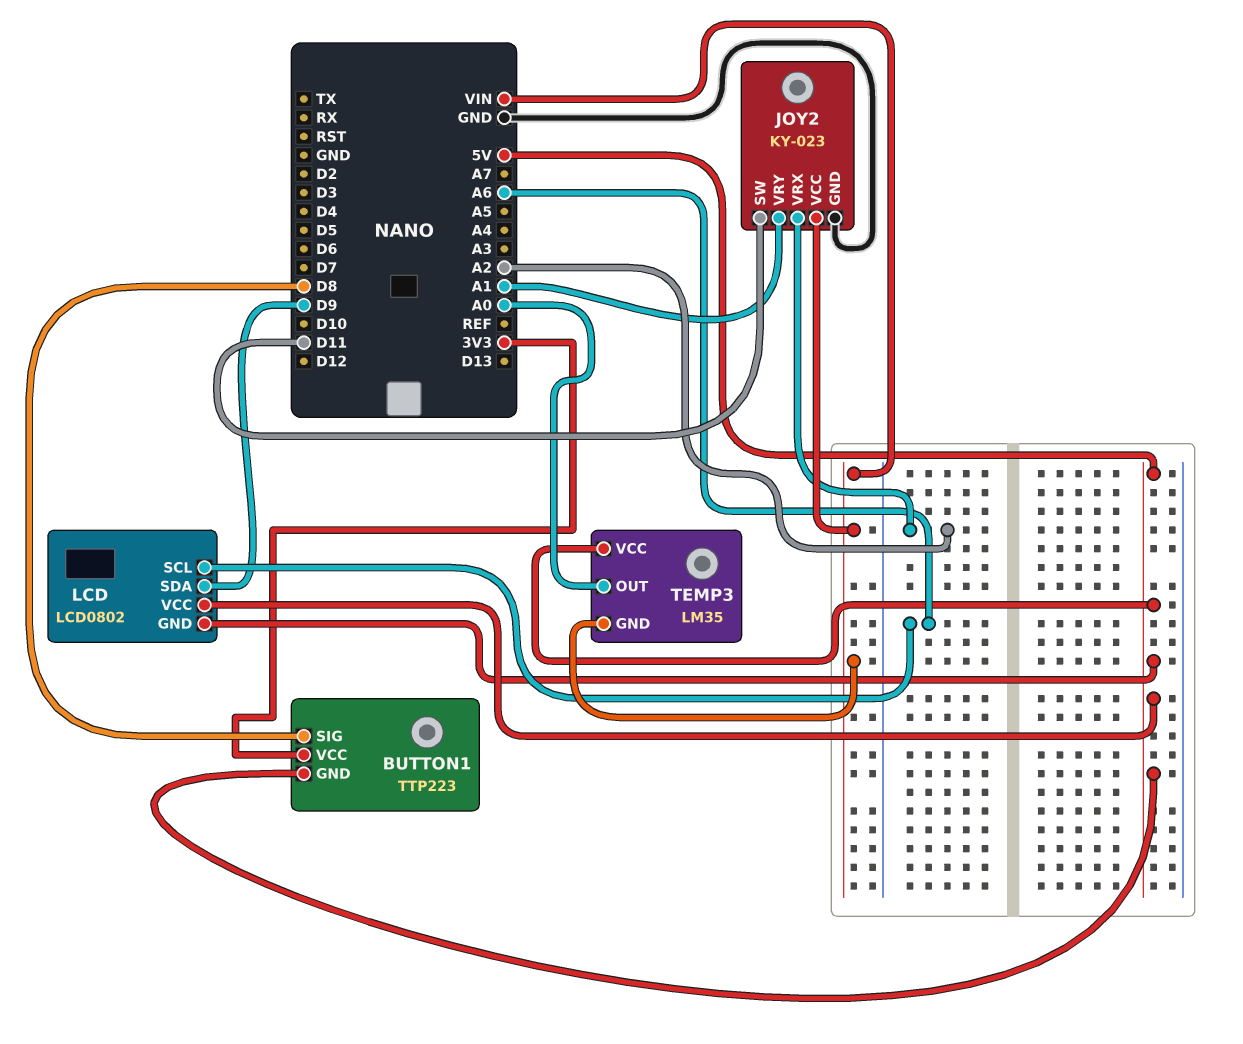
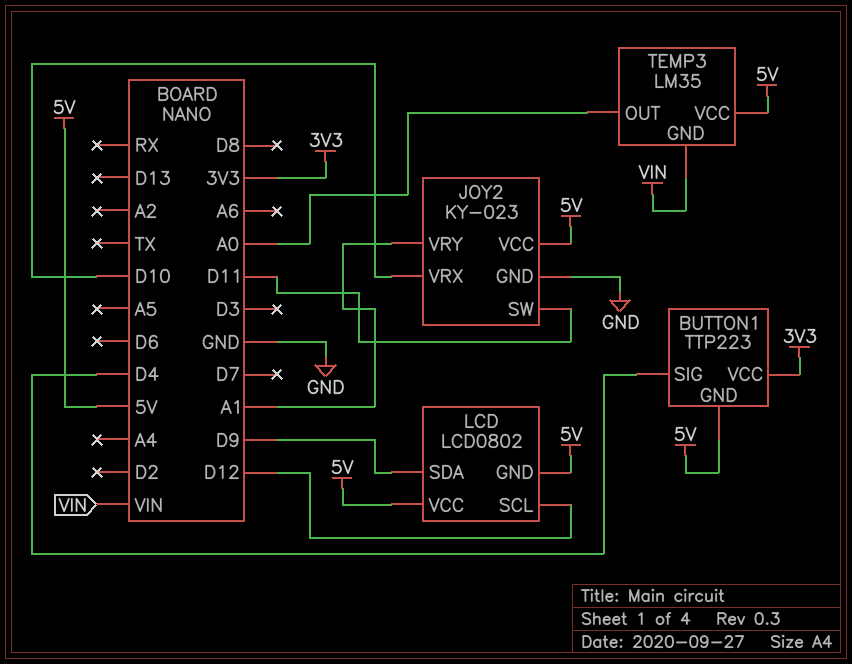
BUTTON1 pin SIG: D8 -> D4
JOY2 pin VCC: VIN -> 5V
JOY2 pin VRX: A2 -> D10
LCD pin SCL: A6 -> D12

